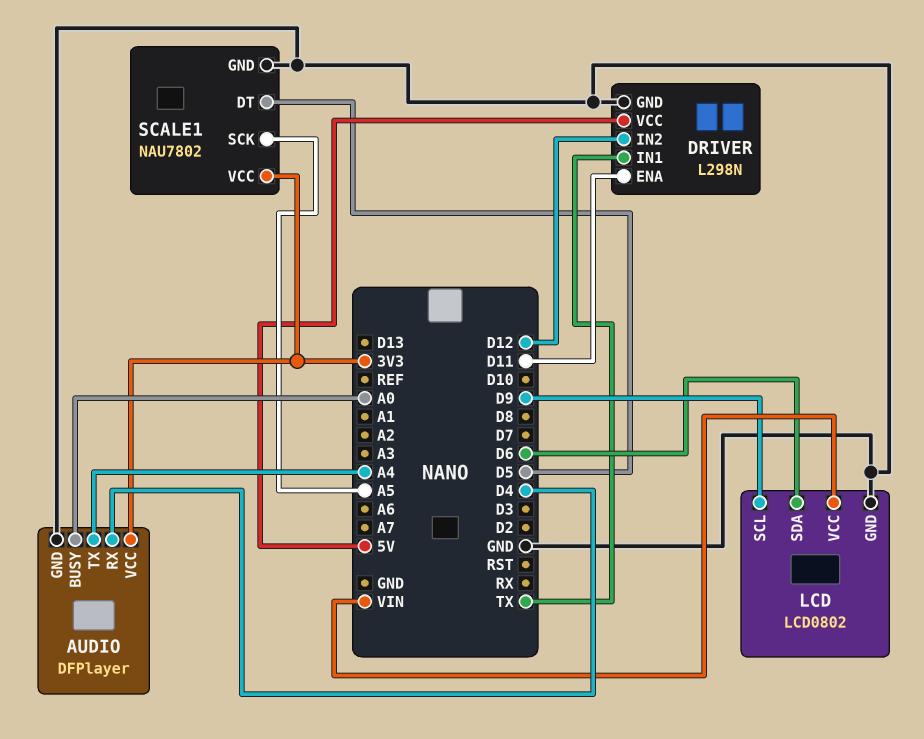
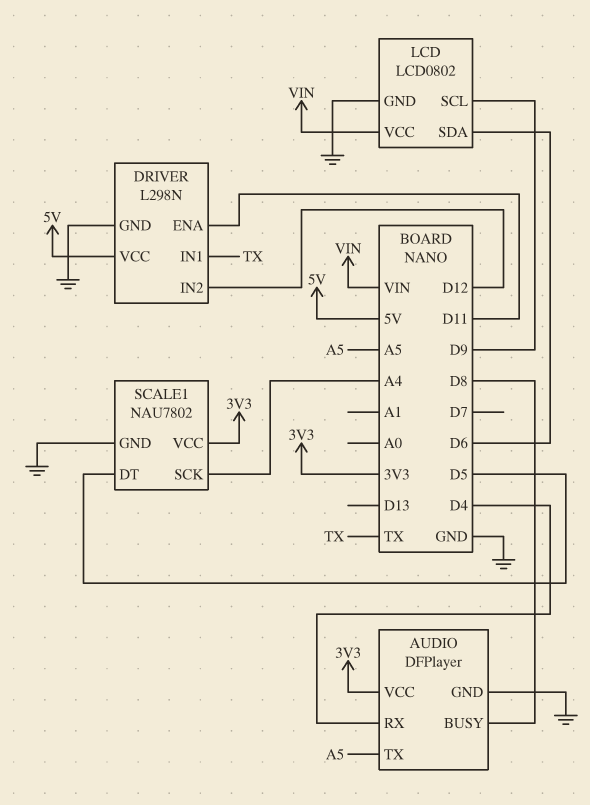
AUDIO pin BUSY: A0 -> D8
AUDIO pin TX: A4 -> A5
SCALE1 pin SCK: A5 -> A4

